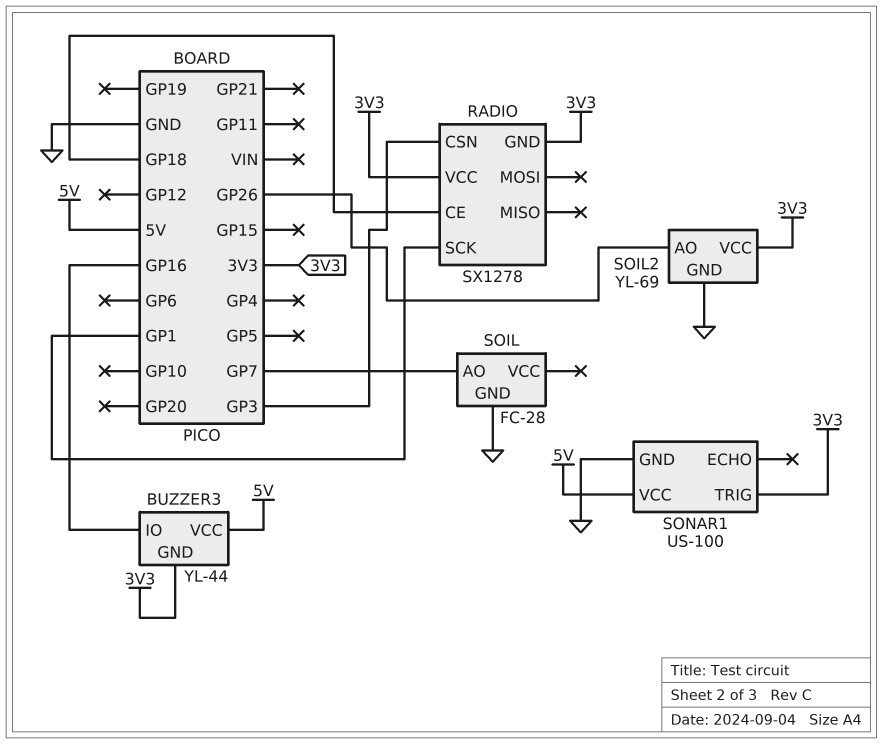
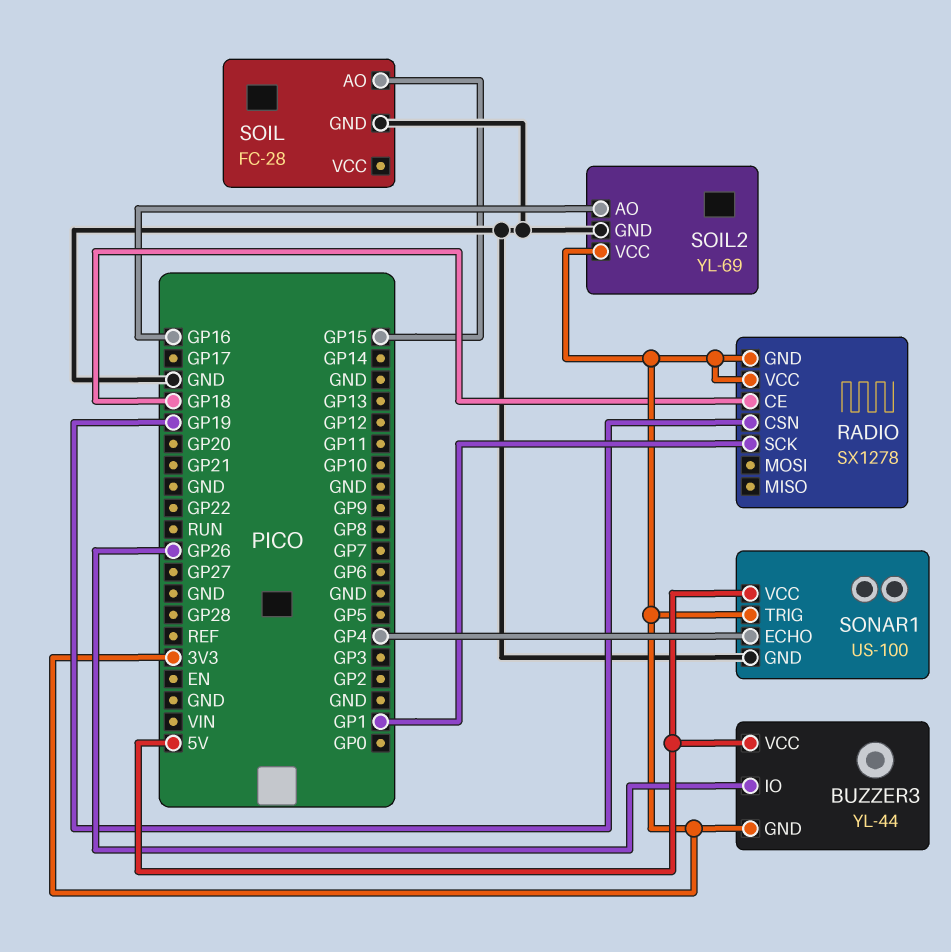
BUZZER3 pin IO: GP16 -> GP26
RADIO pin CSN: GP3 -> GP19
SOIL pin AO: GP7 -> GP15
SOIL2 pin AO: GP26 -> GP16
SONAR1 pin ECHO: none -> GP4

